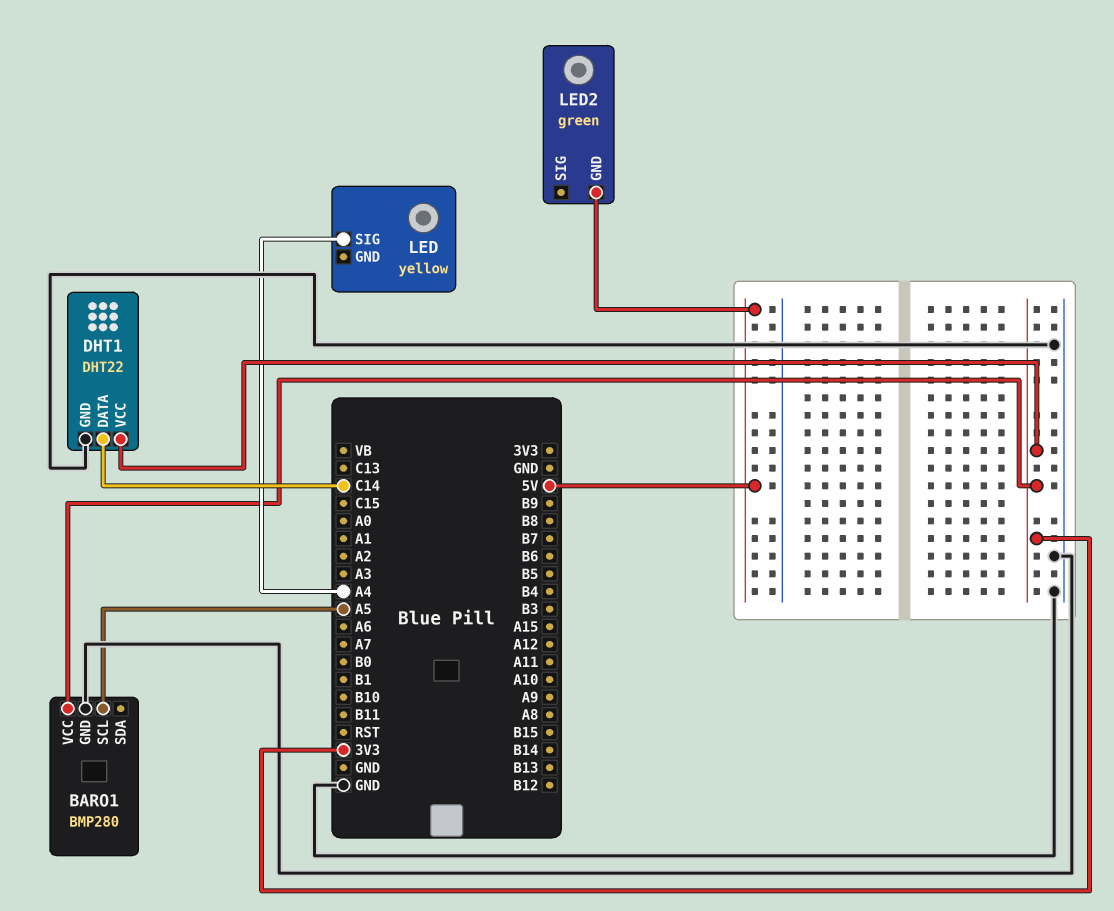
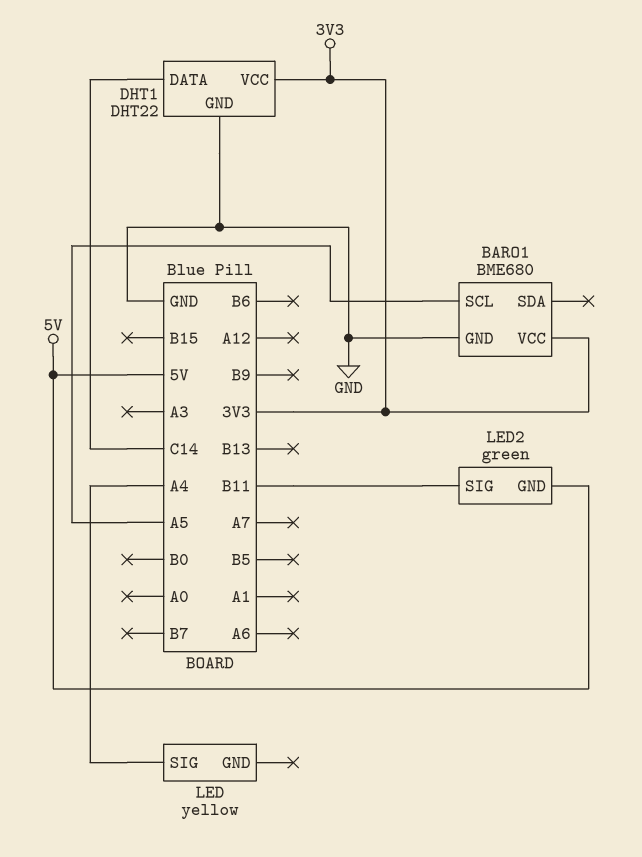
BARO1: BMP280 -> BME680
LED2 pin SIG: none -> B11

